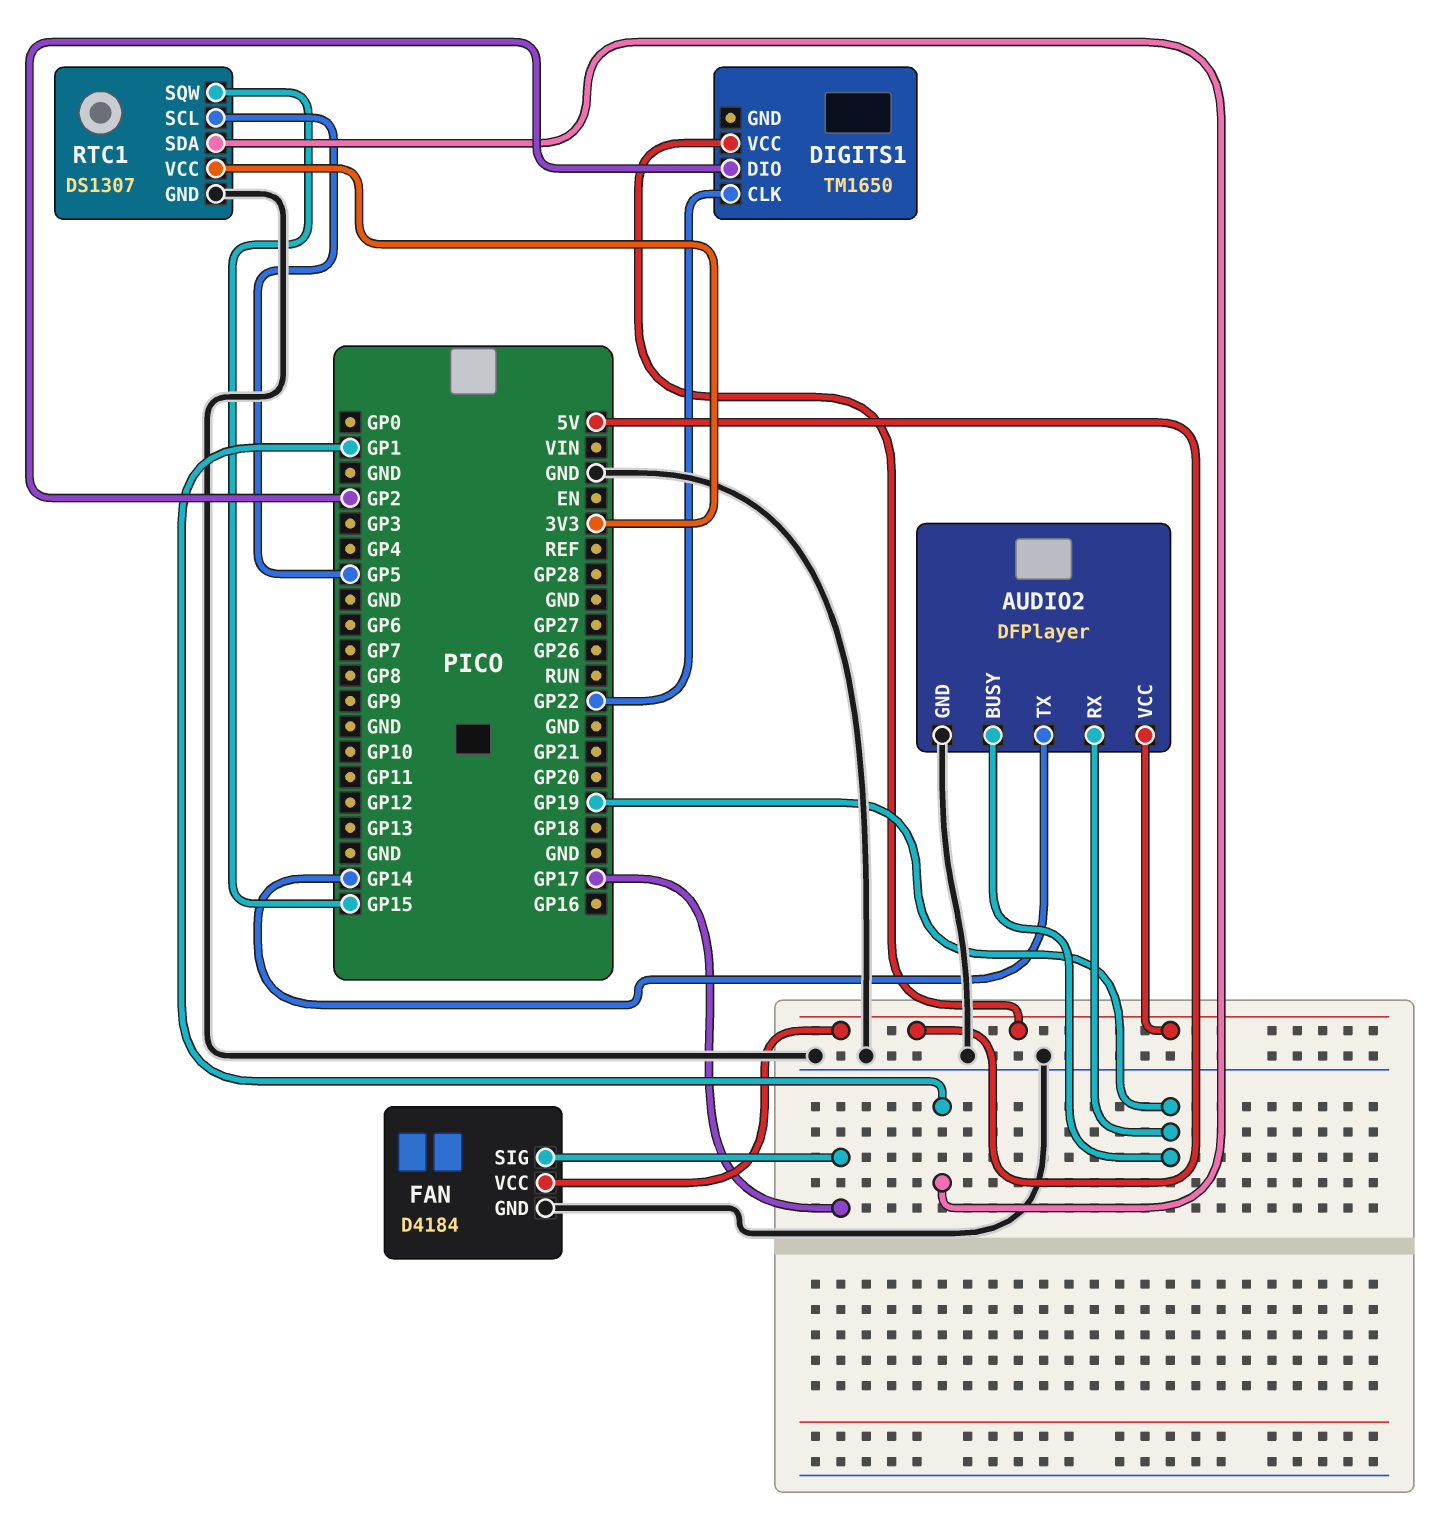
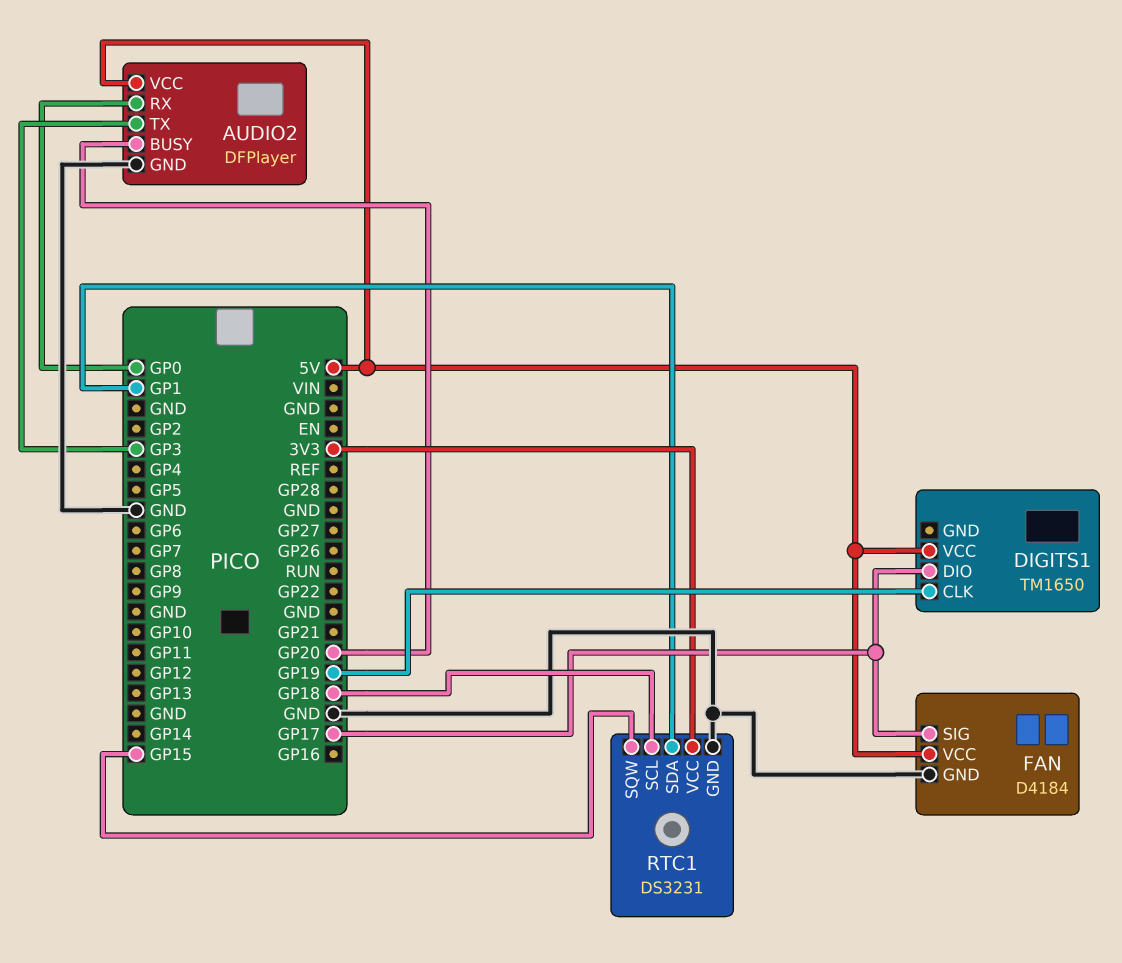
AUDIO2 pin BUSY: GP19 -> GP20
AUDIO2 pin RX: GP19 -> GP0
AUDIO2 pin TX: GP14 -> GP3
DIGITS1 pin CLK: GP22 -> GP19
DIGITS1 pin DIO: GP2 -> GP17
RTC1: DS1307 -> DS3231
RTC1 pin SCL: GP5 -> GP18

